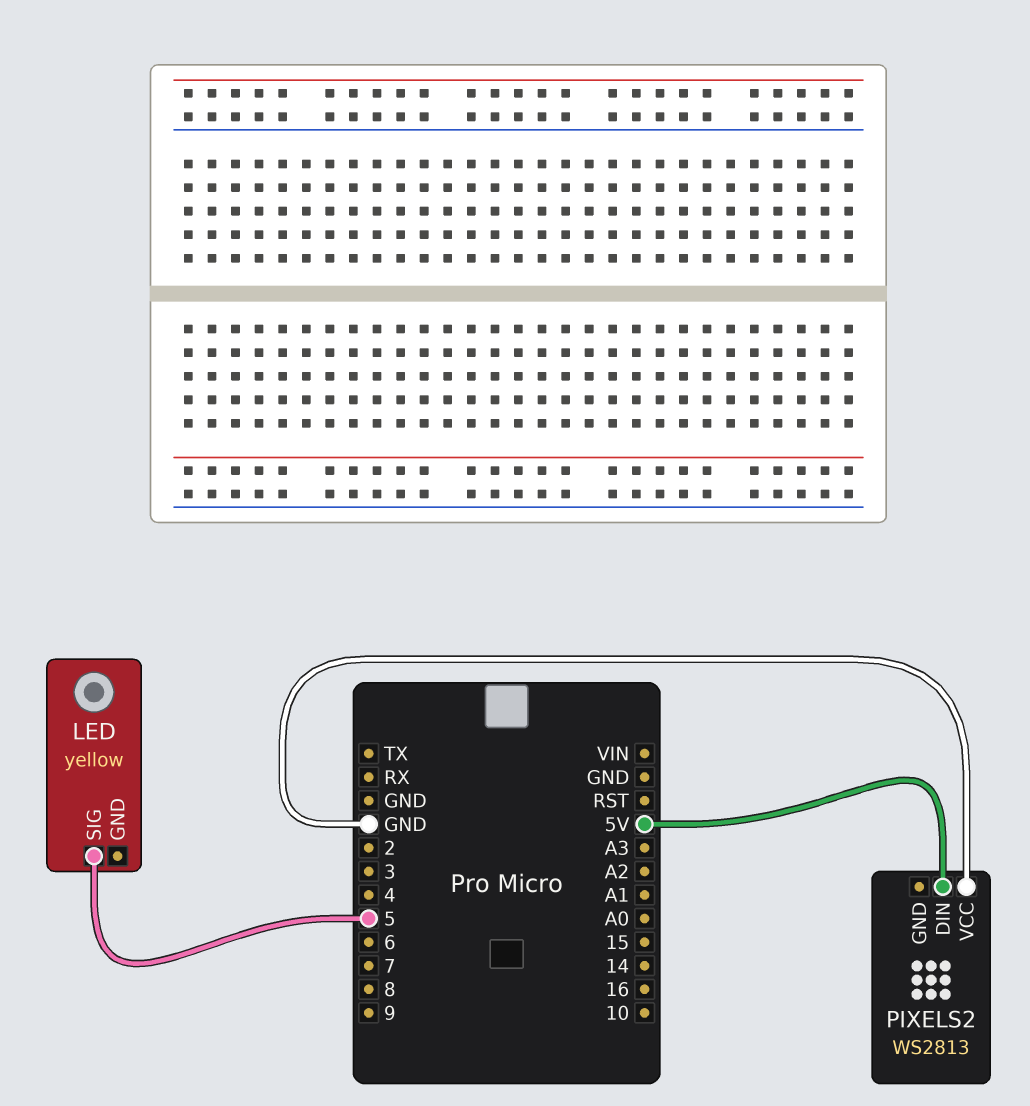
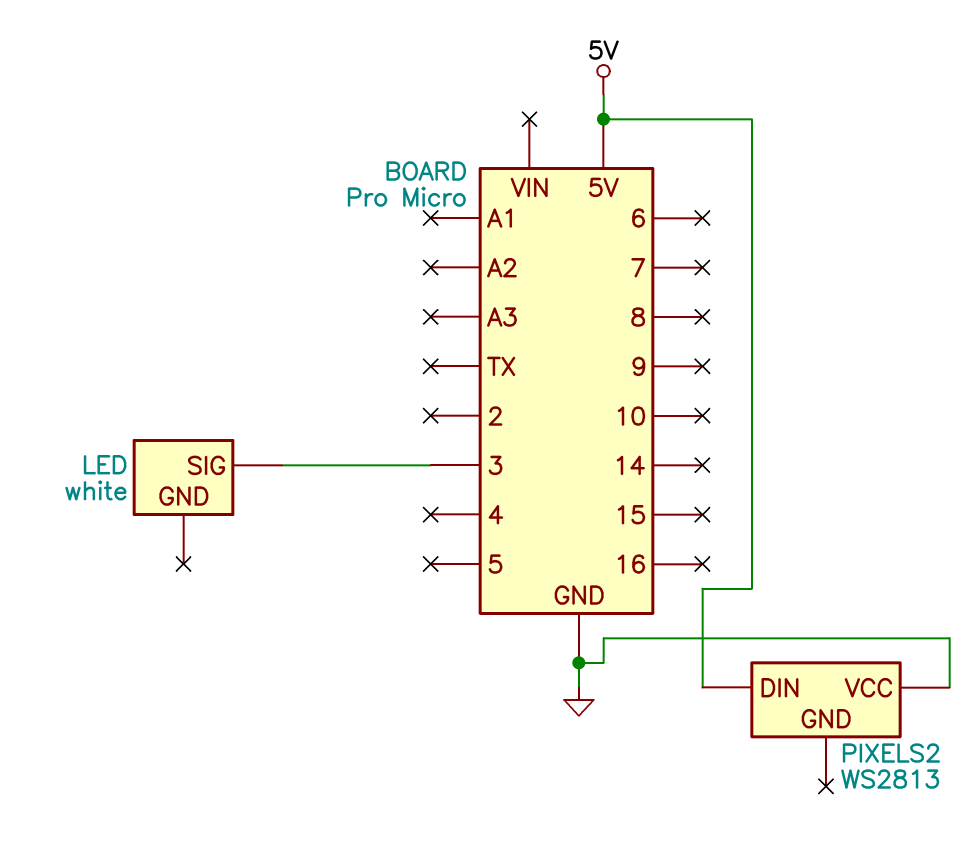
LED: yellow -> white
LED pin SIG: 5 -> 3

